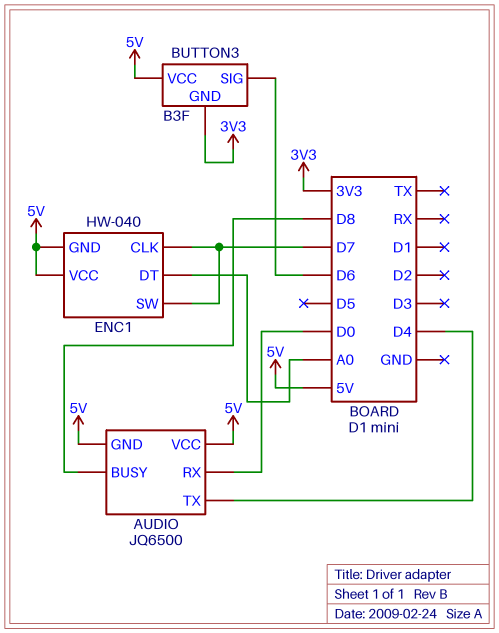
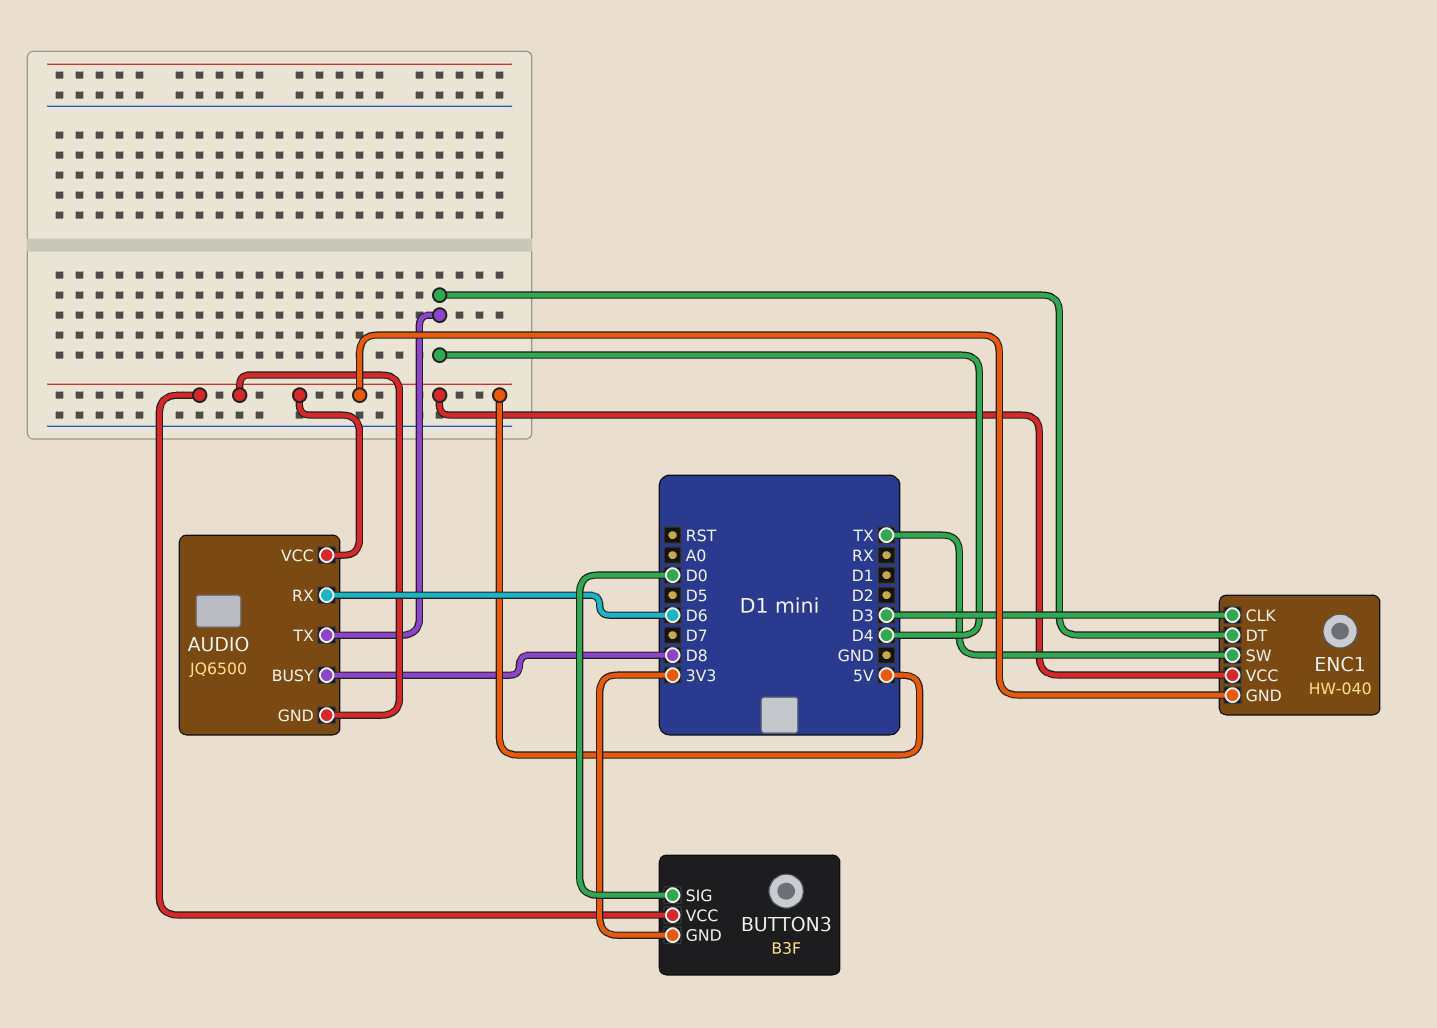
AUDIO pin RX: D0 -> D6
BUTTON3 pin SIG: D6 -> D0
ENC1 pin CLK: D7 -> D3
ENC1 pin DT: A0 -> D4
ENC1 pin SW: D7 -> TX

